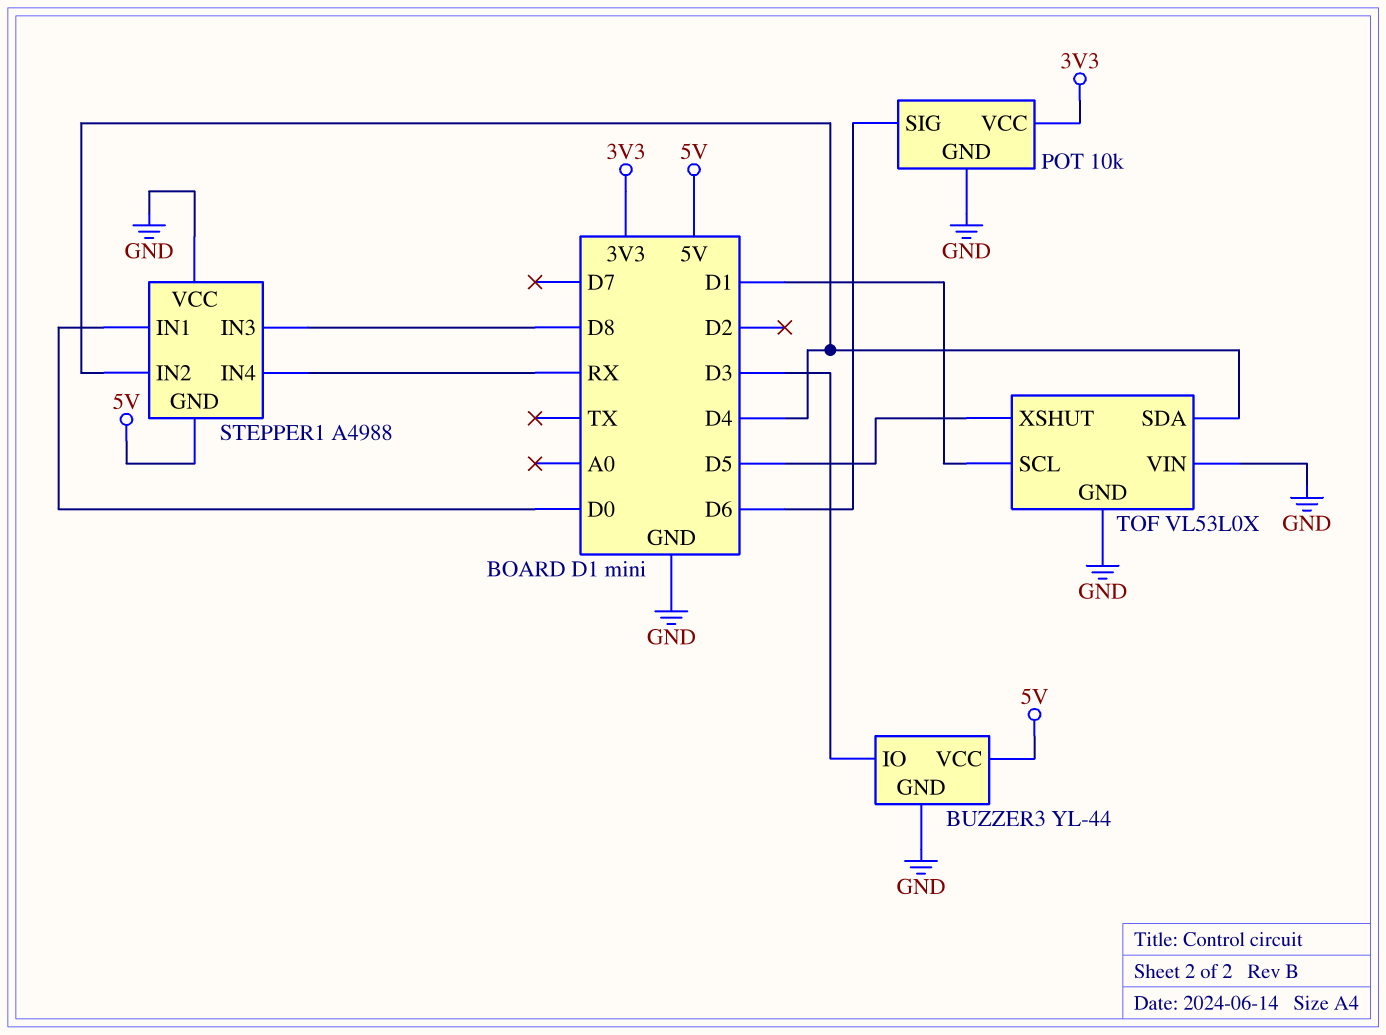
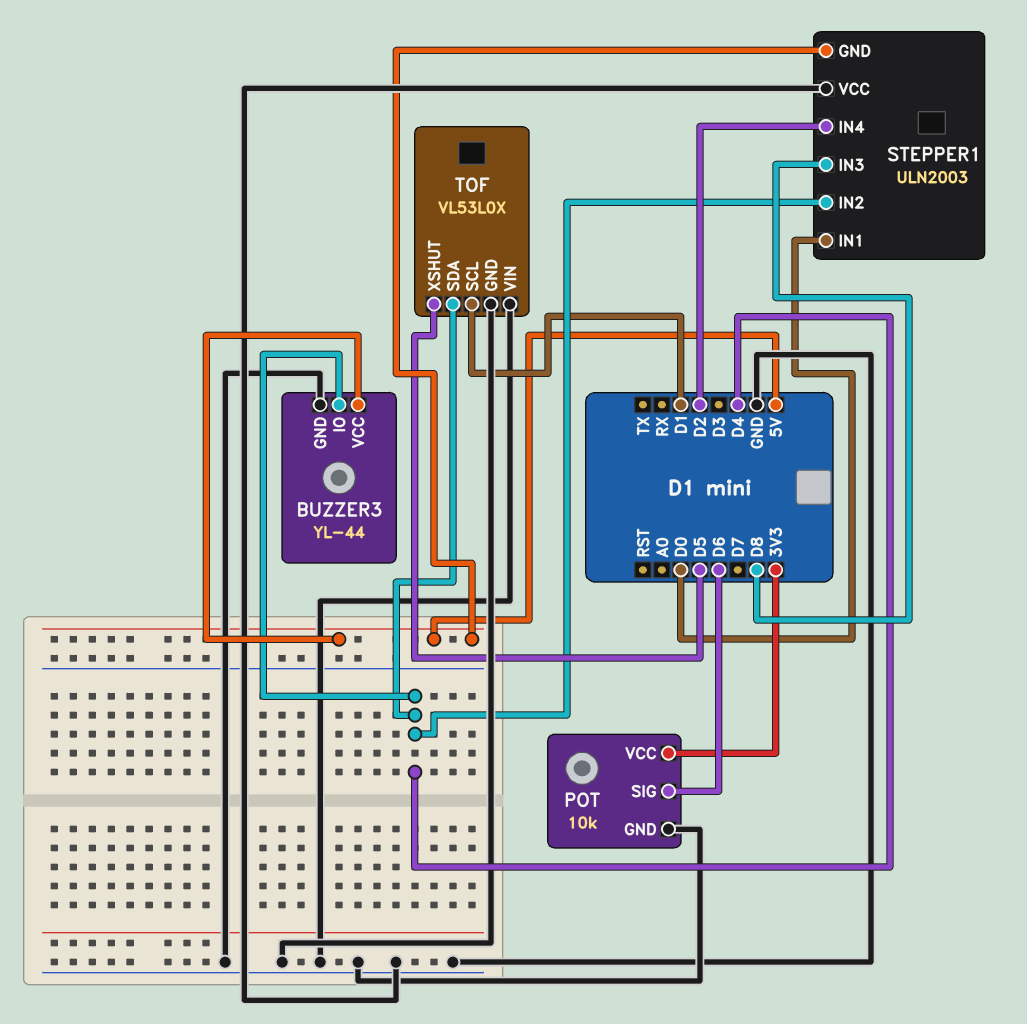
BUZZER3 pin IO: D3 -> D4
STEPPER1: A4988 -> ULN2003
STEPPER1 pin IN4: RX -> D2

